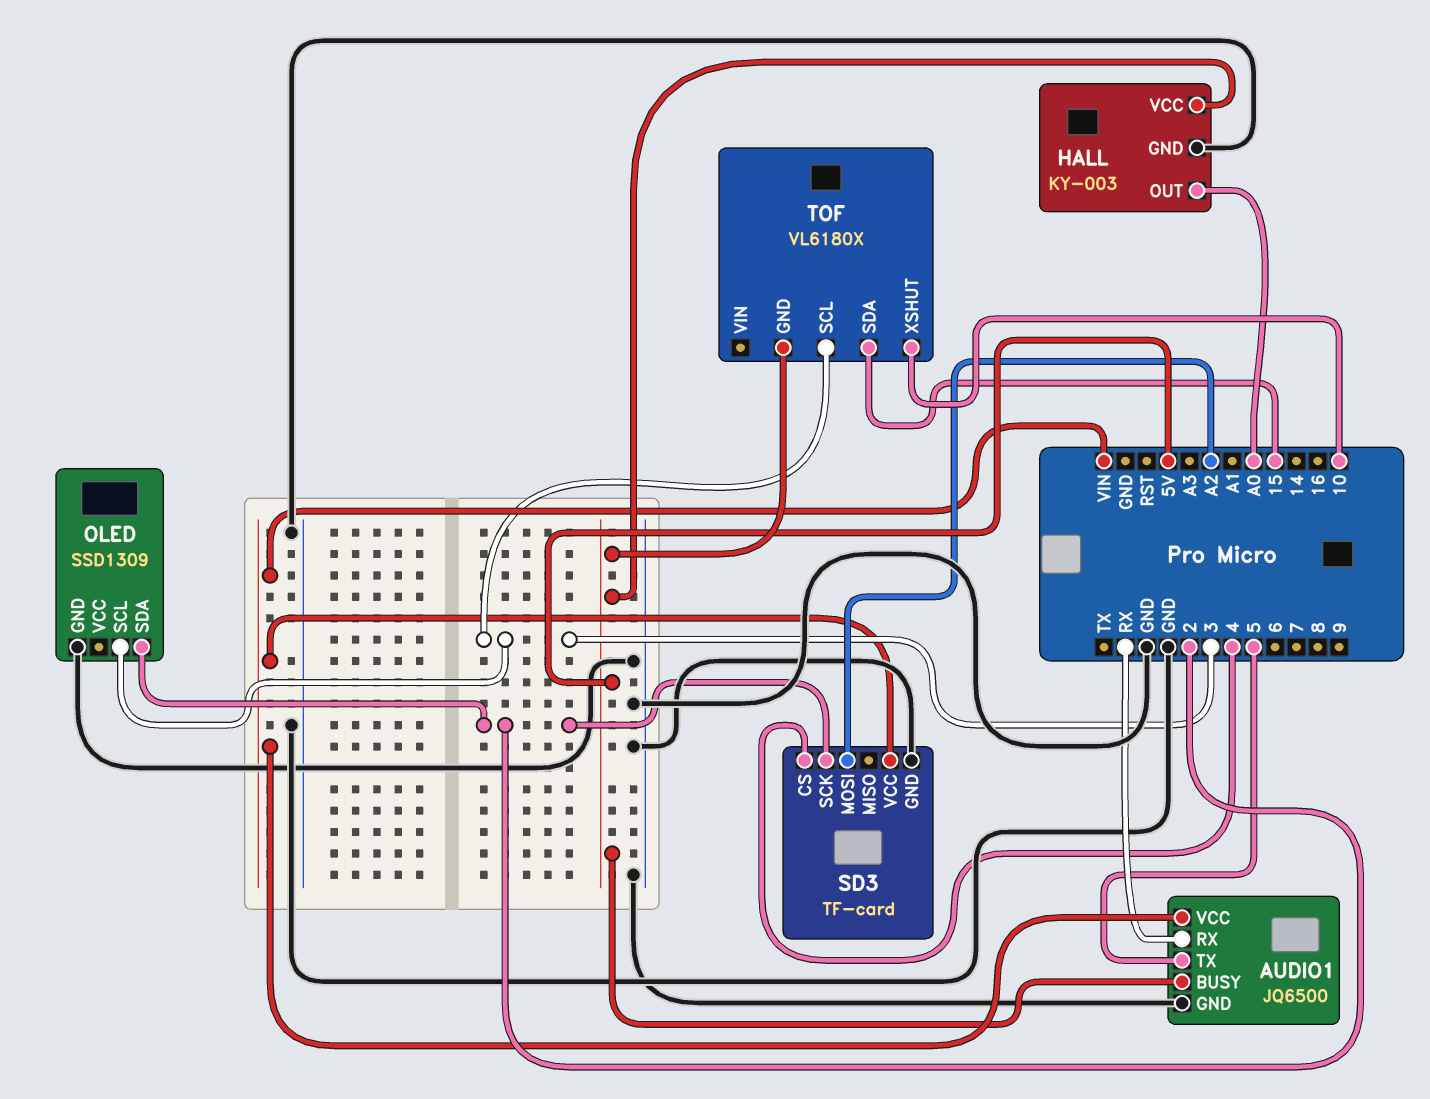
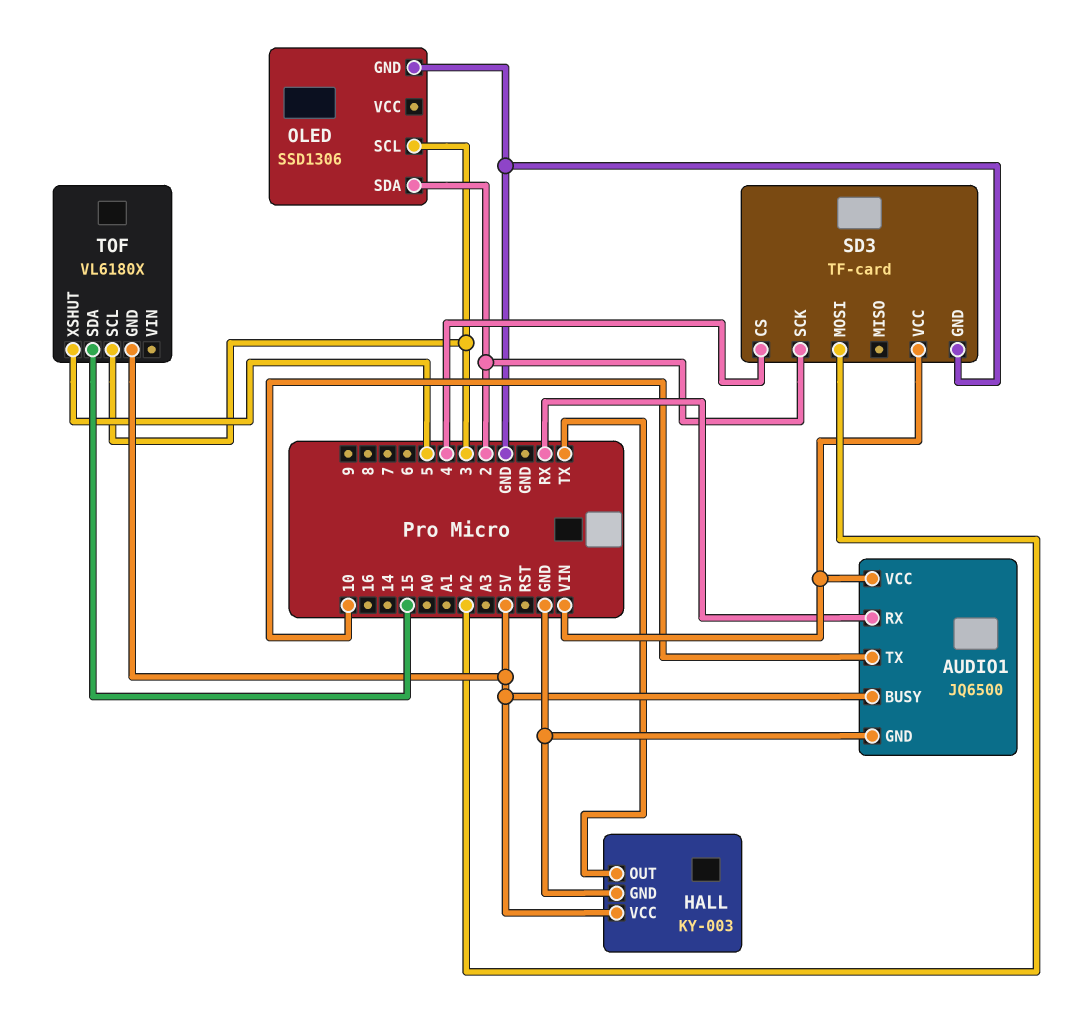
AUDIO1 pin TX: 5 -> 10
HALL pin OUT: A0 -> TX
OLED: SSD1309 -> SSD1306
TOF pin XSHUT: 10 -> 5

